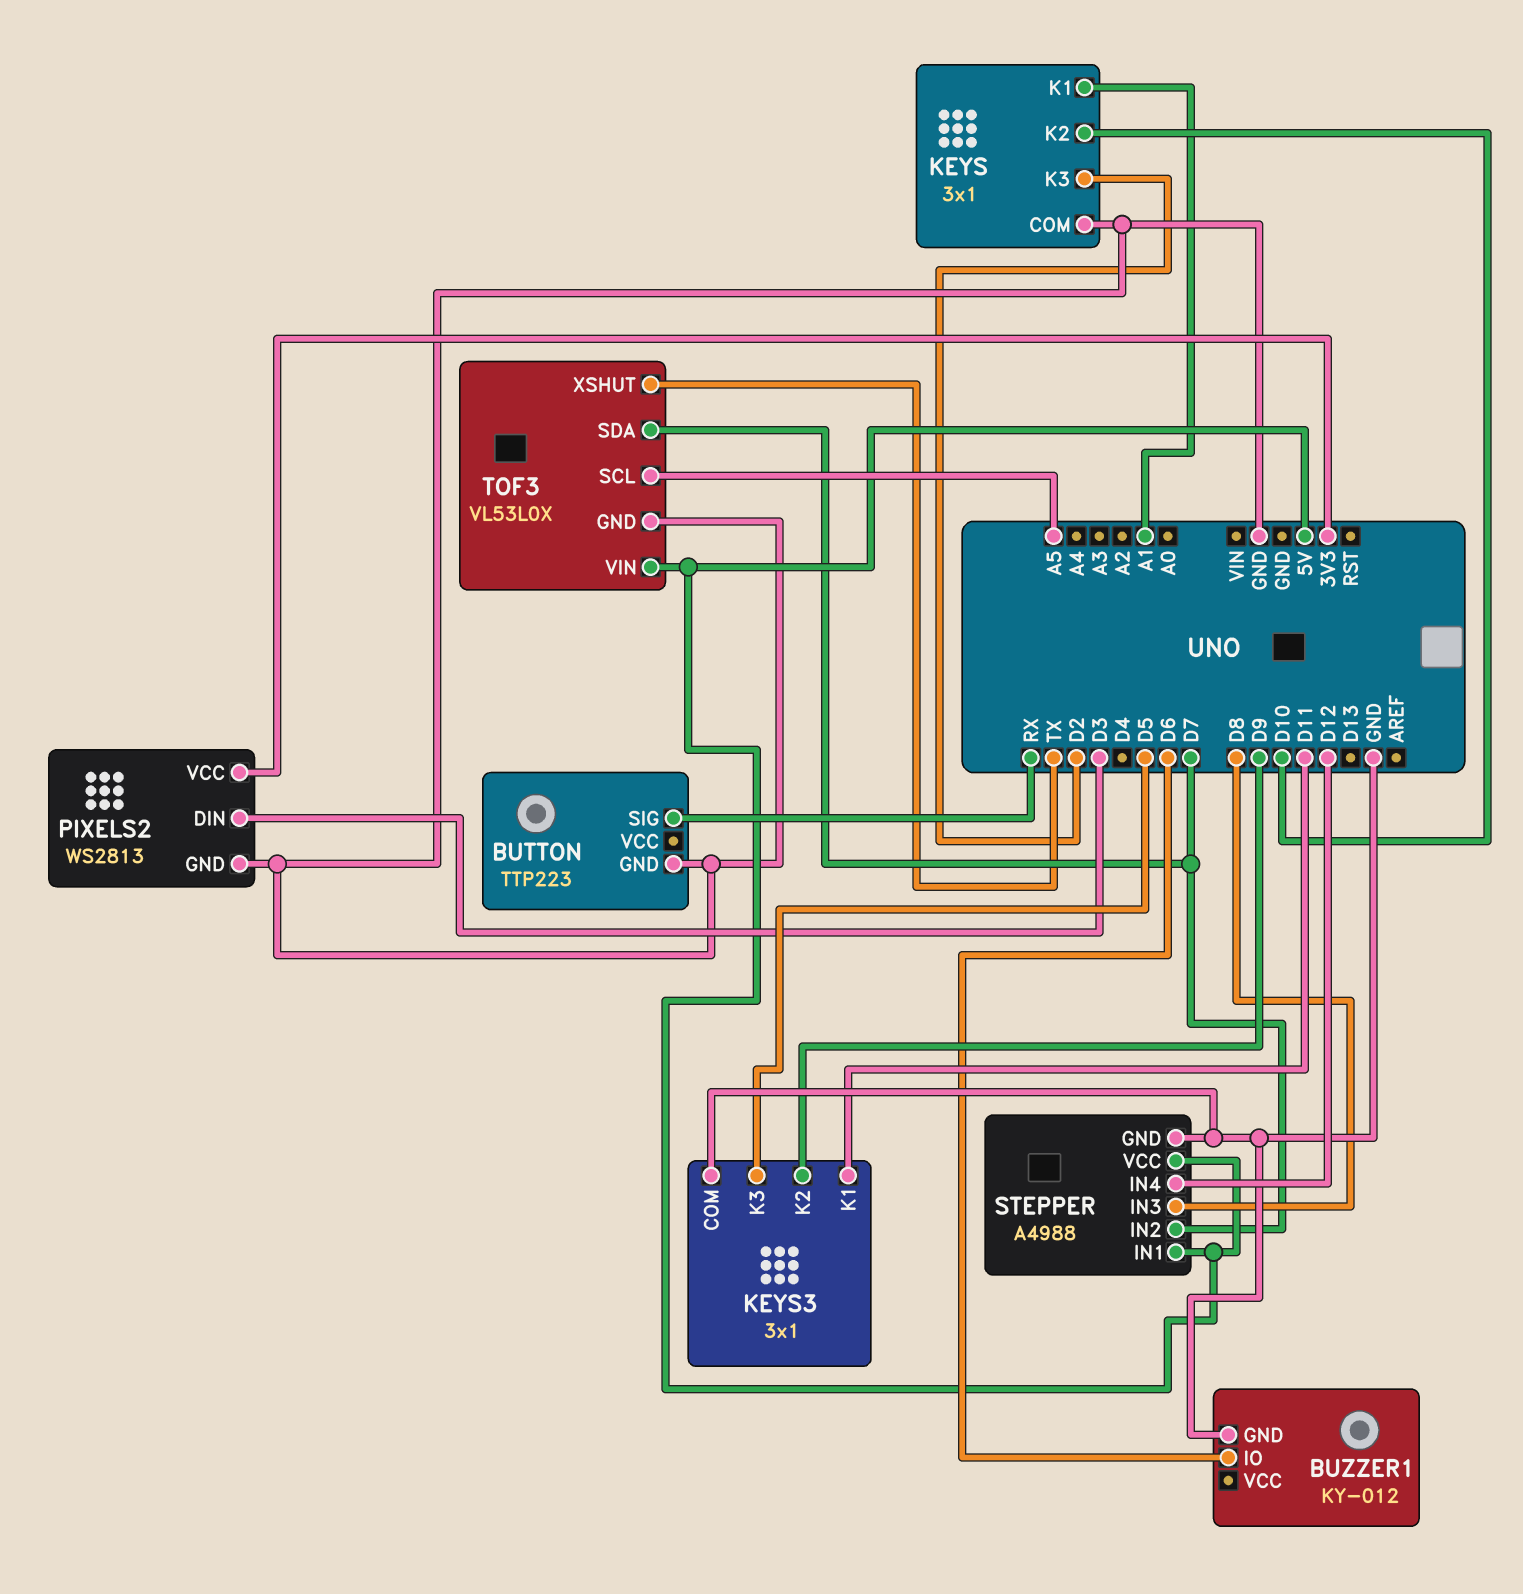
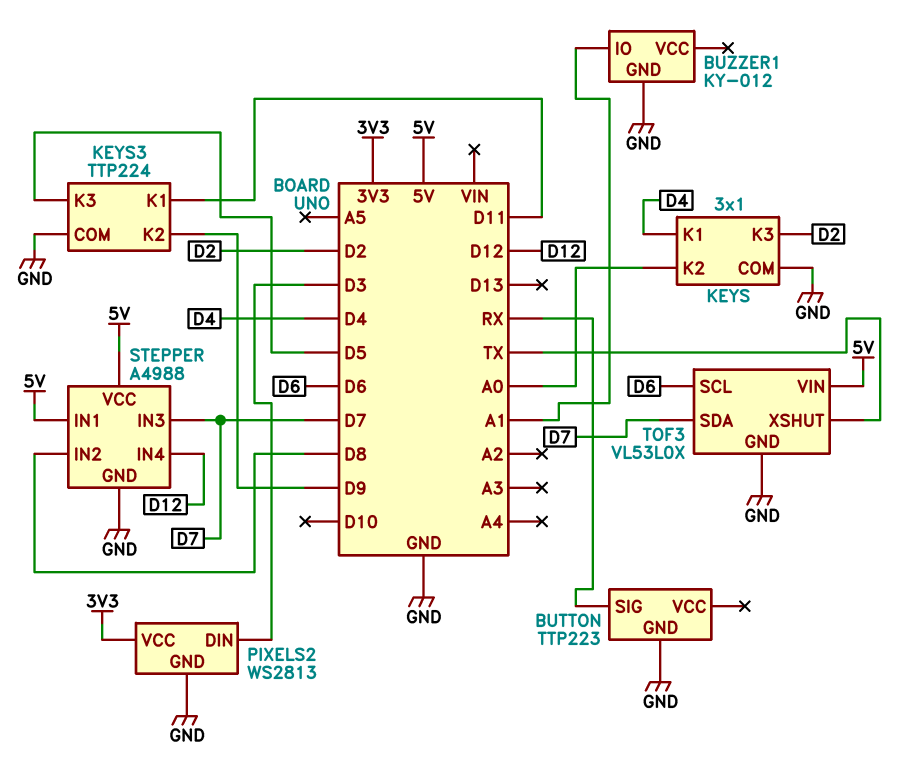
BUZZER1 pin IO: D6 -> A1
KEYS pin K1: A1 -> D4
KEYS pin K2: D10 -> A0
KEYS3: 3x1 -> TTP224
STEPPER pin IN2: D7 -> D8
STEPPER pin IN3: D8 -> D7
TOF3 pin SCL: A5 -> D6

